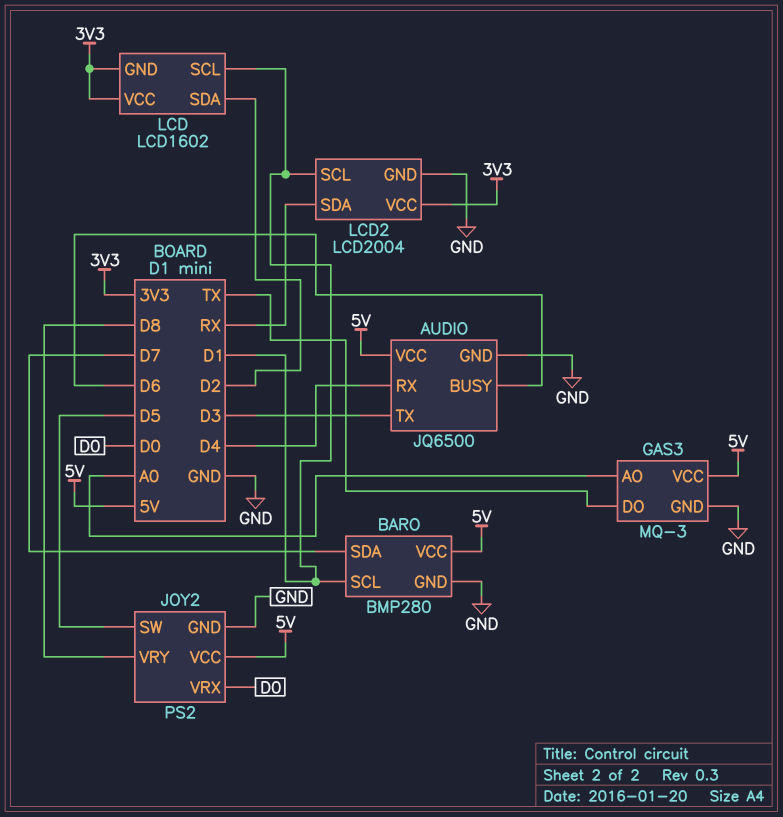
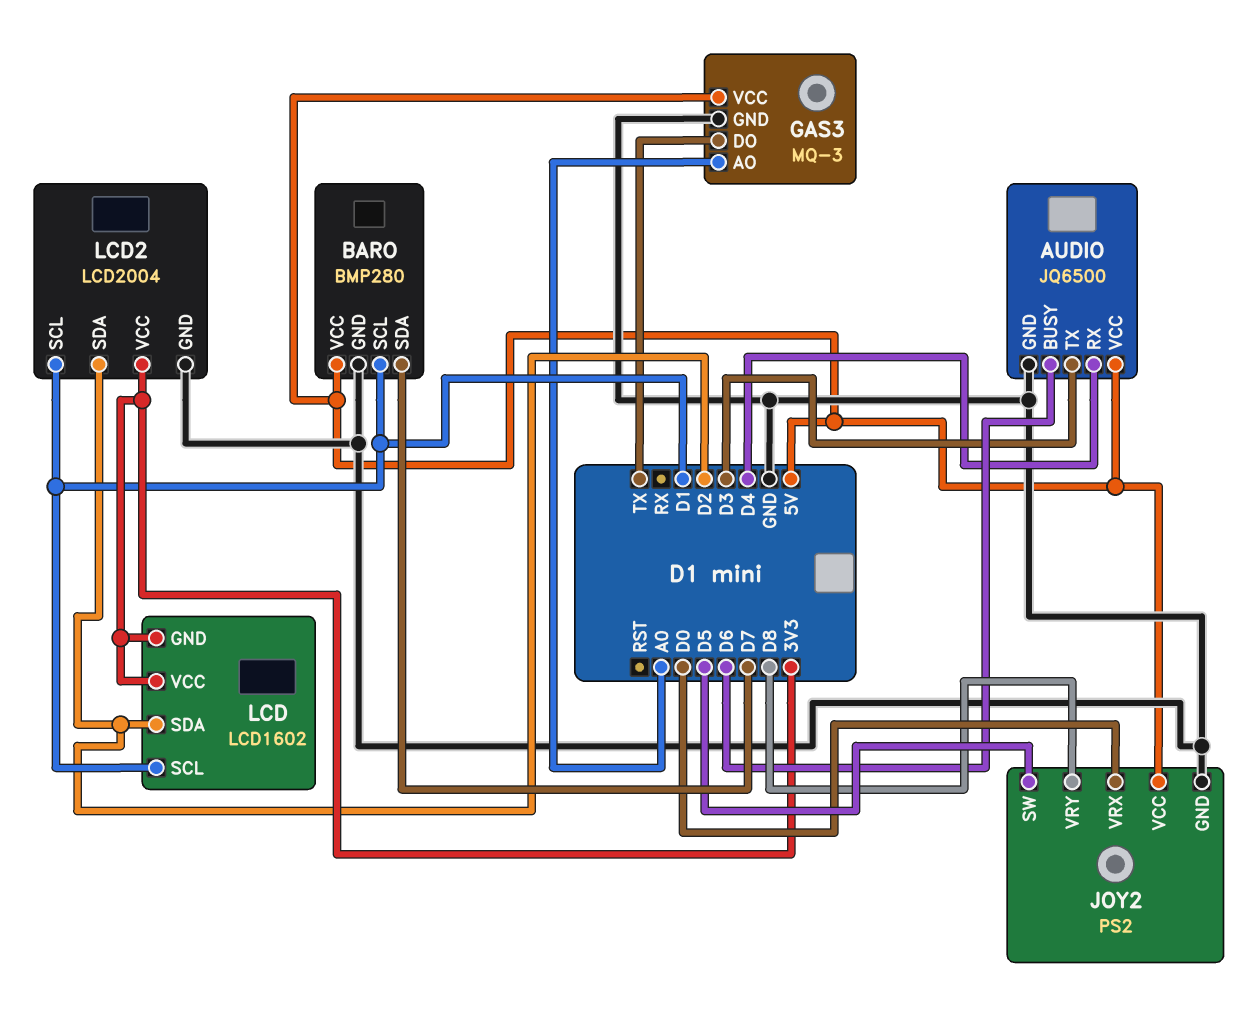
LCD2 pin SDA: RX -> D2

